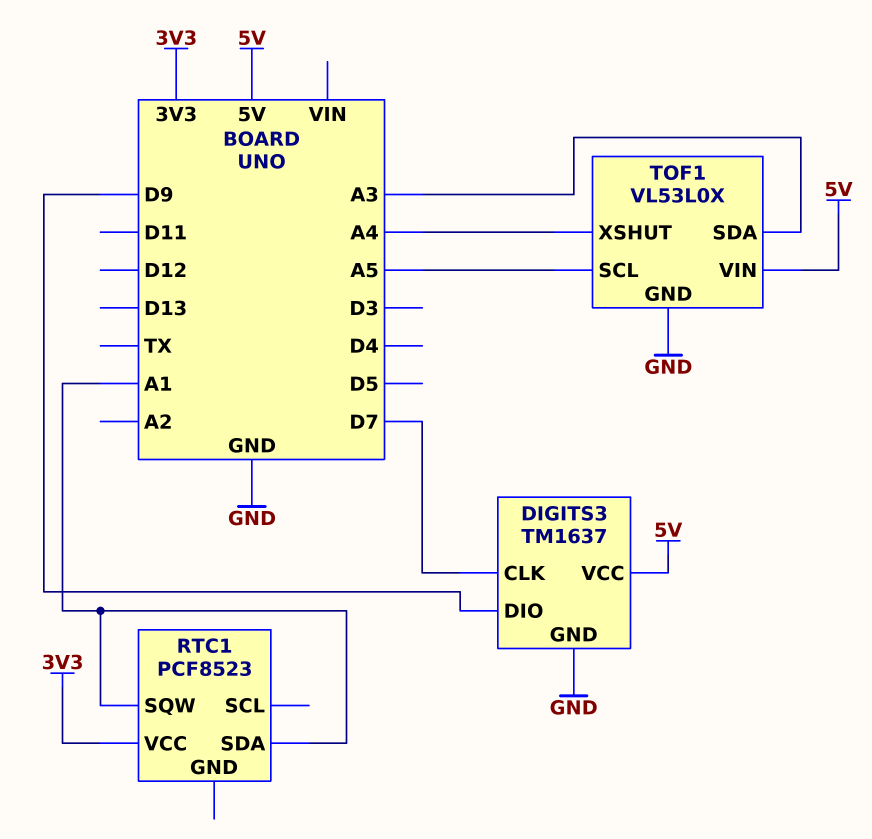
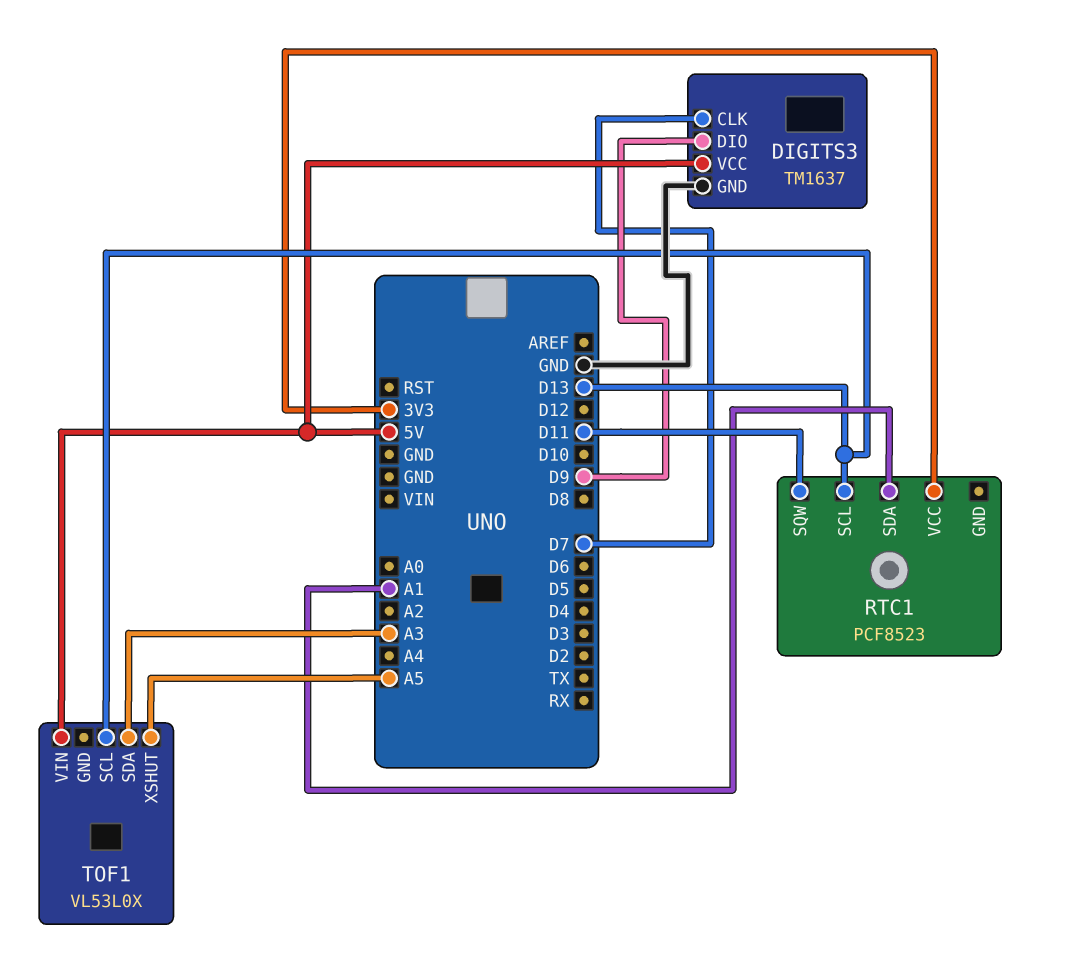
RTC1 pin SCL: none -> D13
RTC1 pin SQW: A1 -> D11
TOF1 pin GND: GND -> none
TOF1 pin SCL: A5 -> D13
TOF1 pin XSHUT: A4 -> A5

